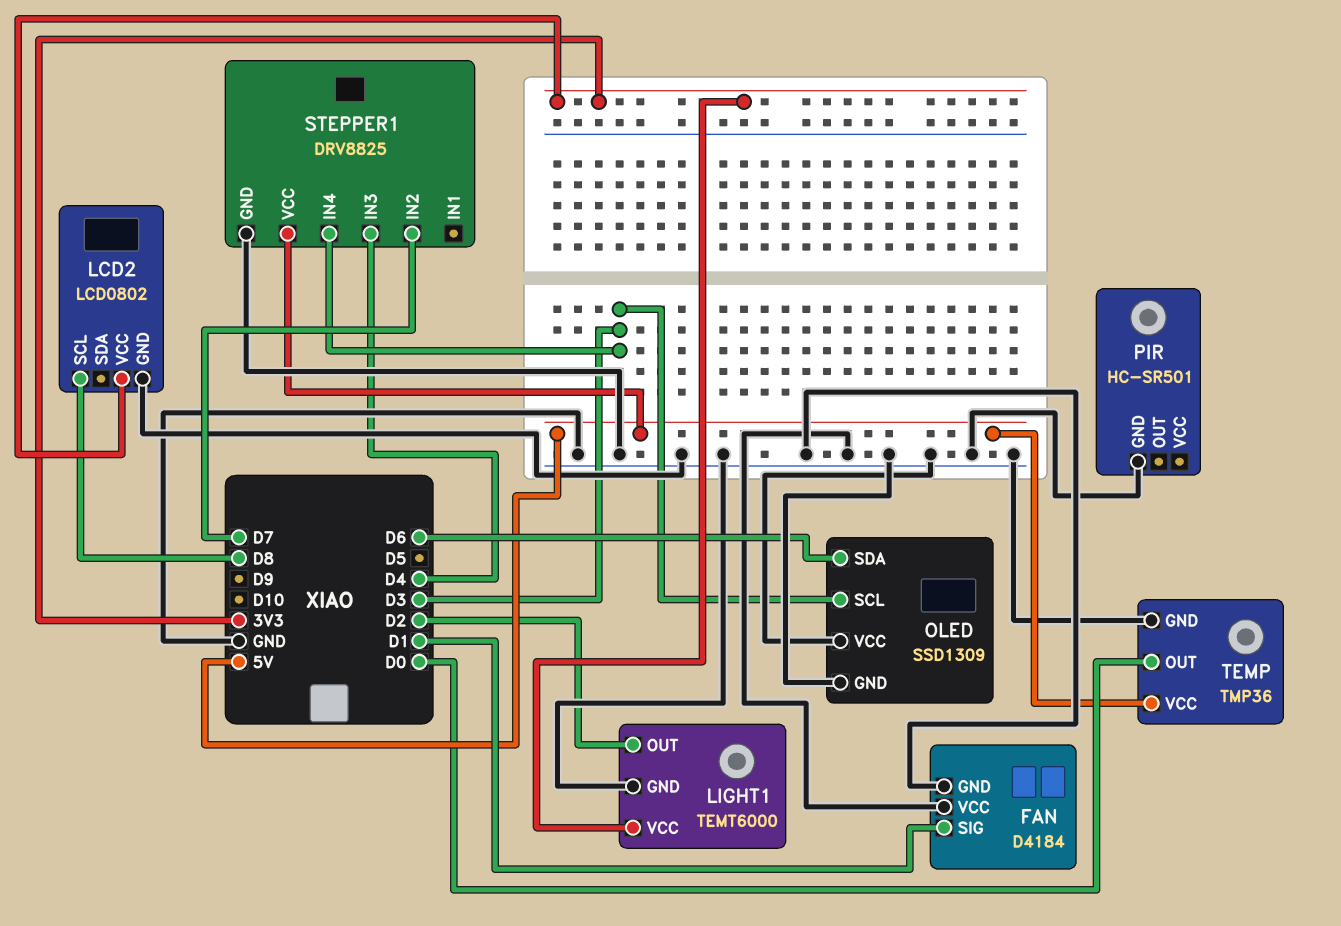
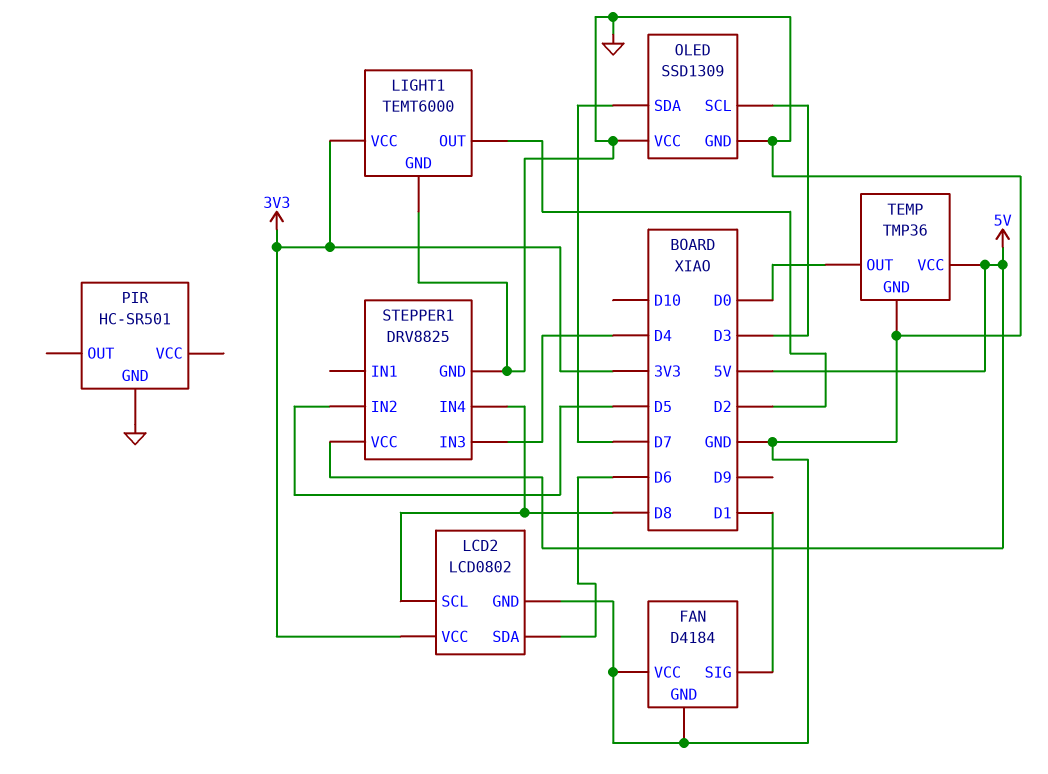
LCD2 pin SDA: none -> D6
OLED pin SDA: D6 -> D7
STEPPER1 pin IN2: D7 -> D5
STEPPER1 pin IN4: D3 -> D8

